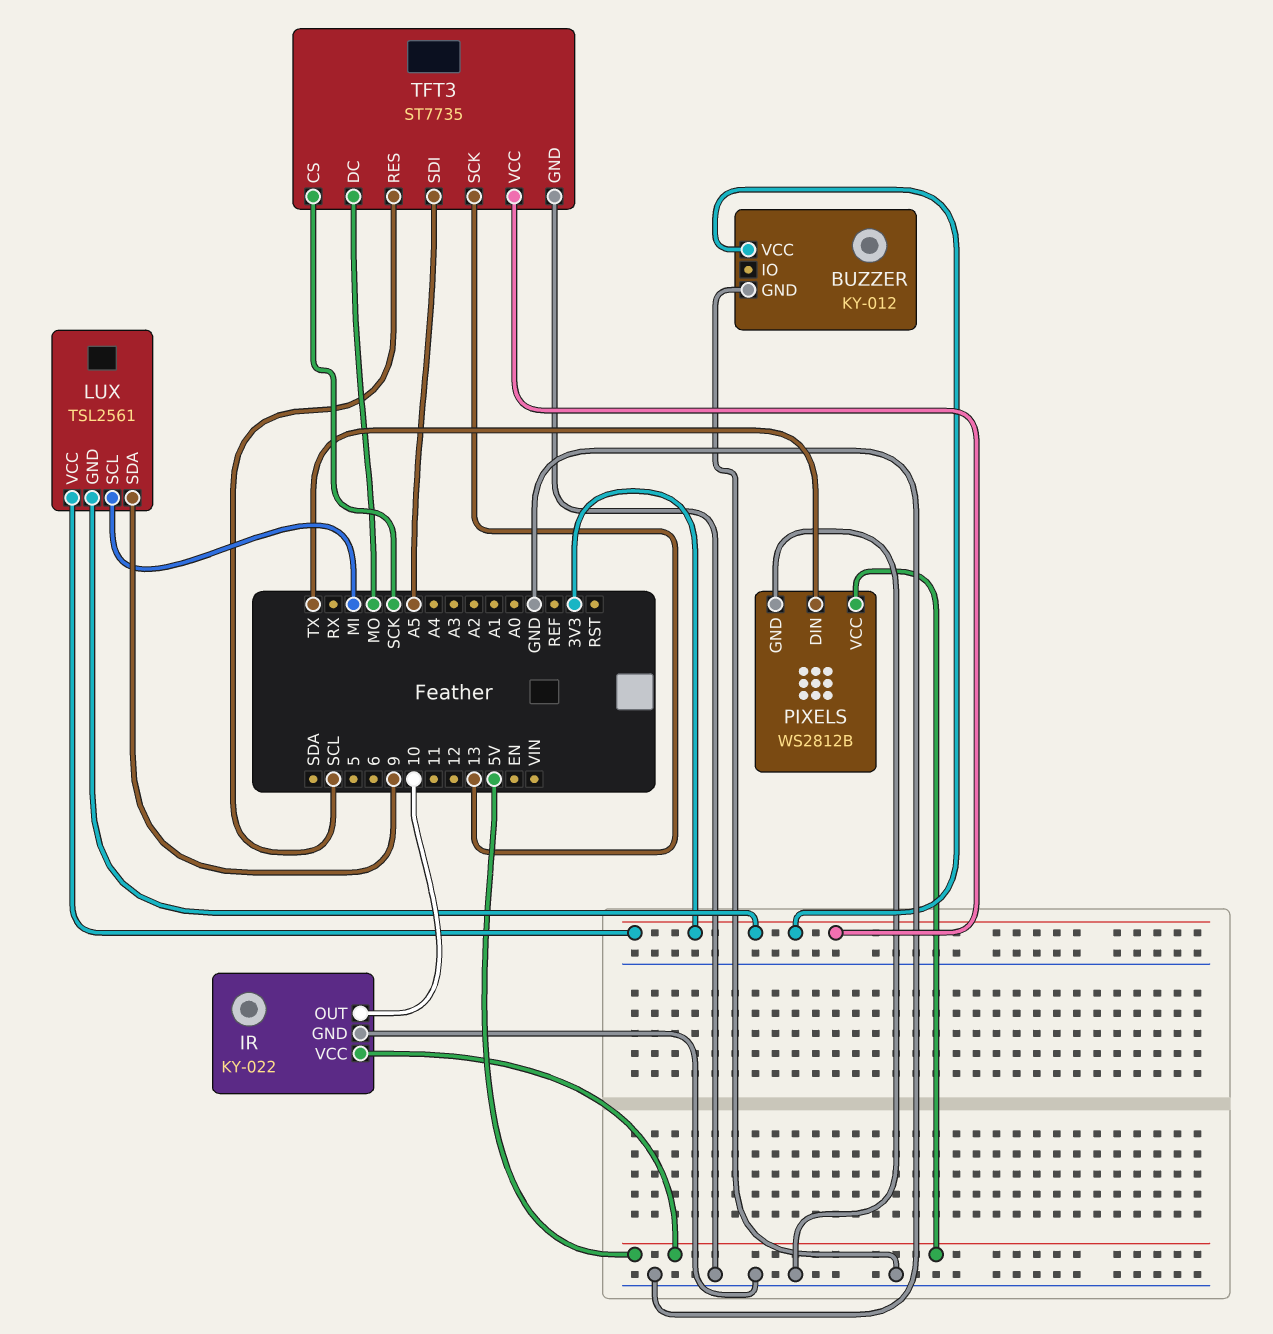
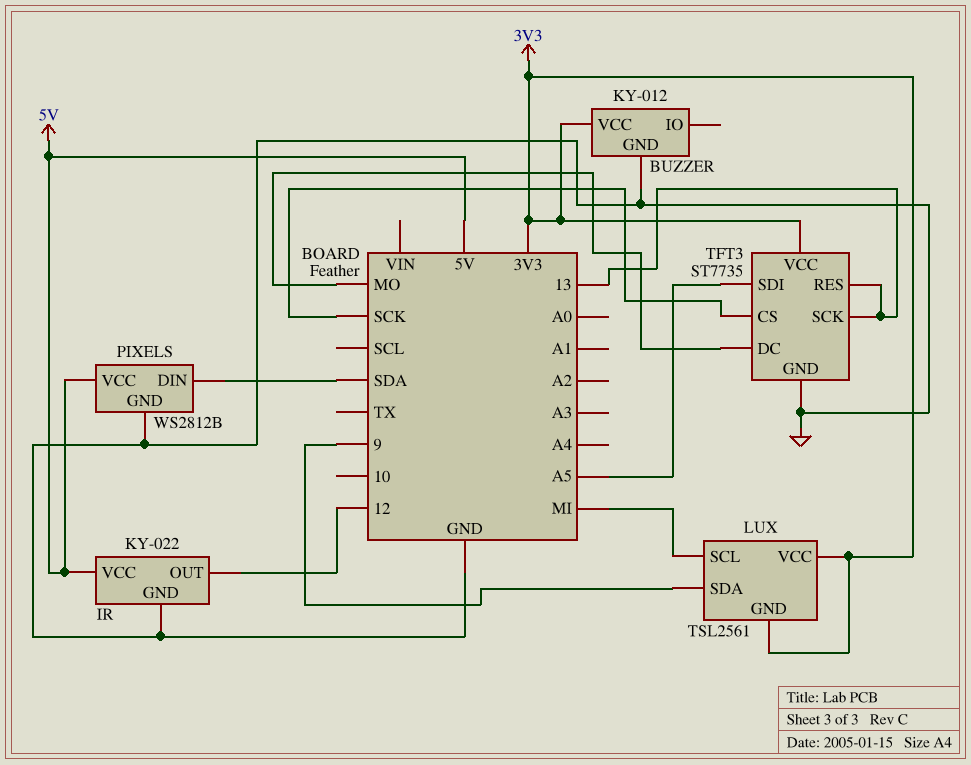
IR pin OUT: 10 -> 12
PIXELS pin DIN: TX -> SDA
TFT3 pin RES: SCL -> 13

